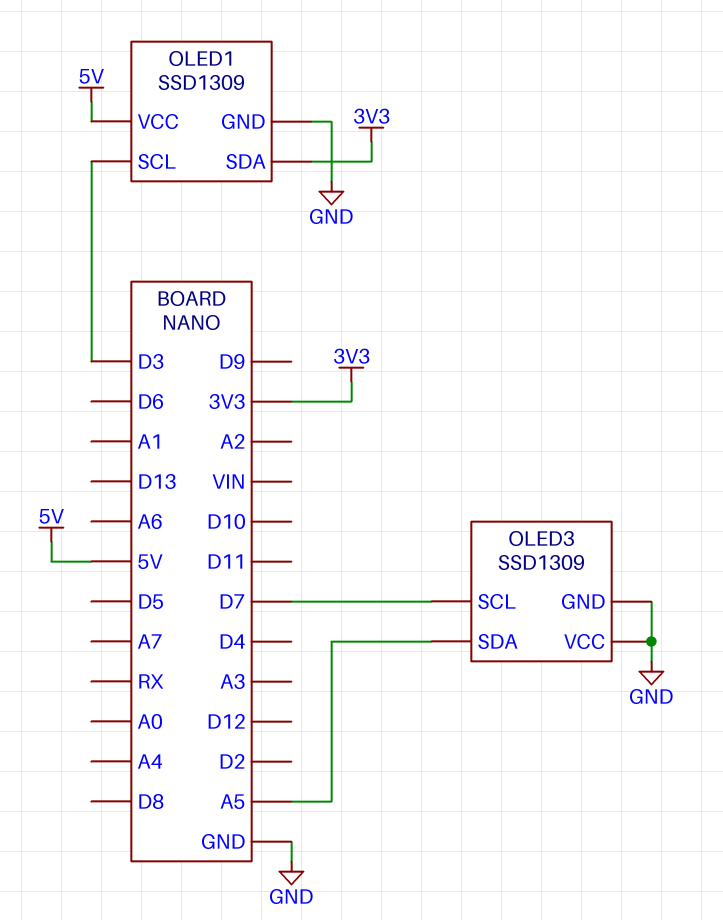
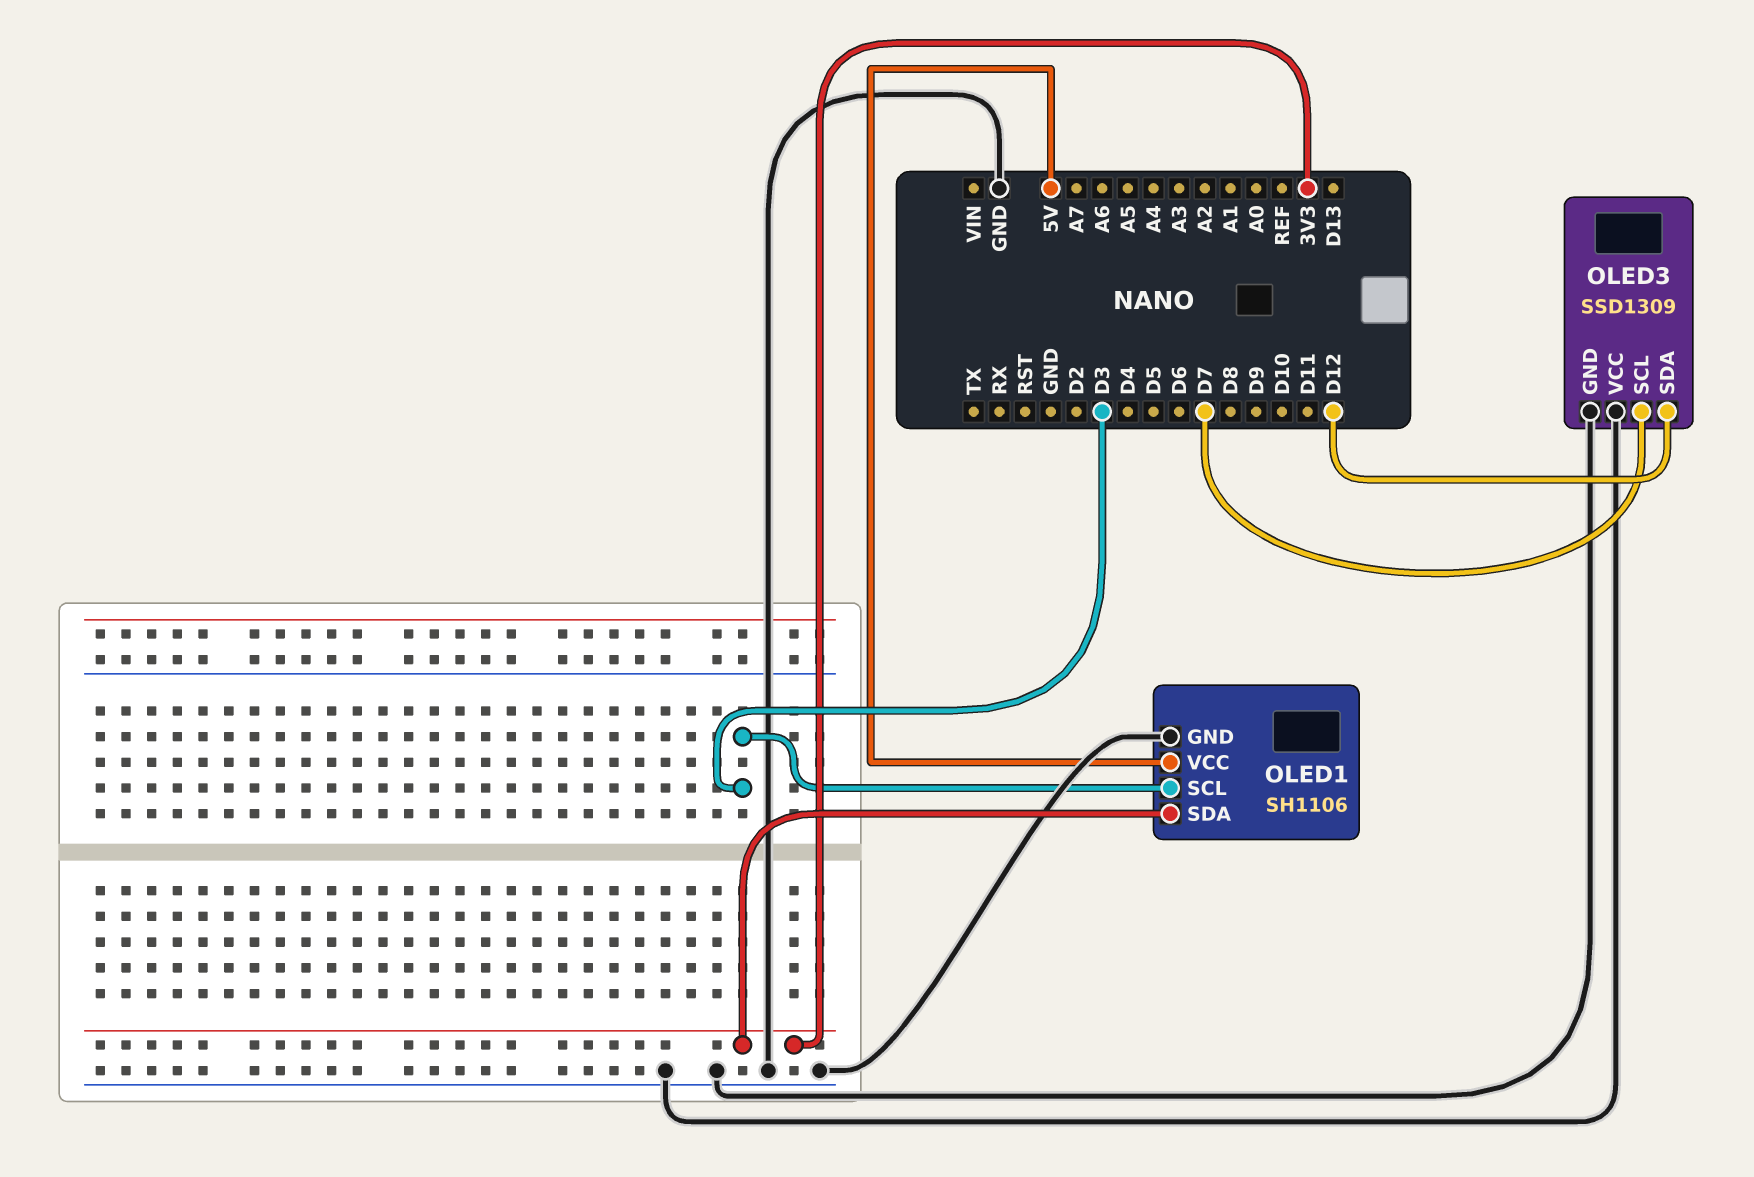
OLED1: SSD1309 -> SH1106
OLED3 pin SDA: A5 -> D12

